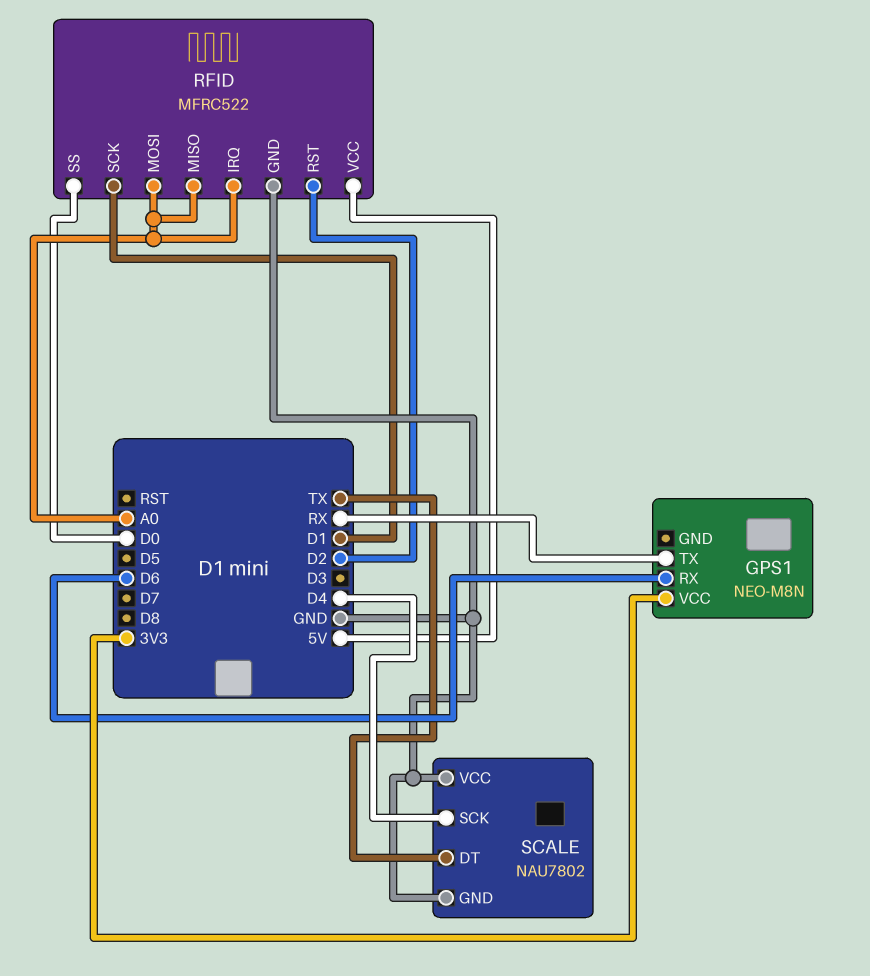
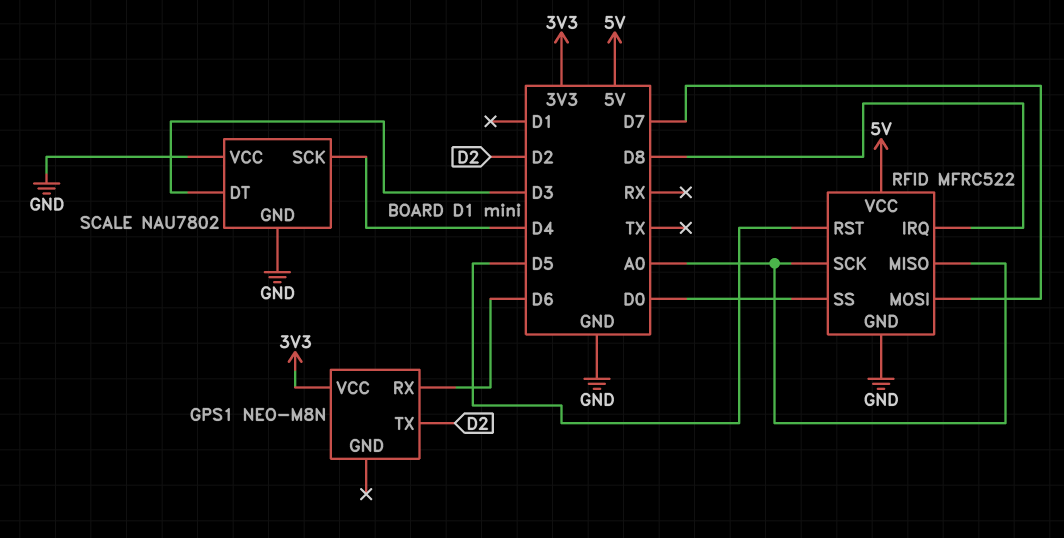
GPS1 pin TX: RX -> D2
RFID pin IRQ: A0 -> D8
RFID pin MOSI: A0 -> D7
RFID pin RST: D2 -> D5
RFID pin SCK: D1 -> A0
SCALE pin DT: TX -> D3

